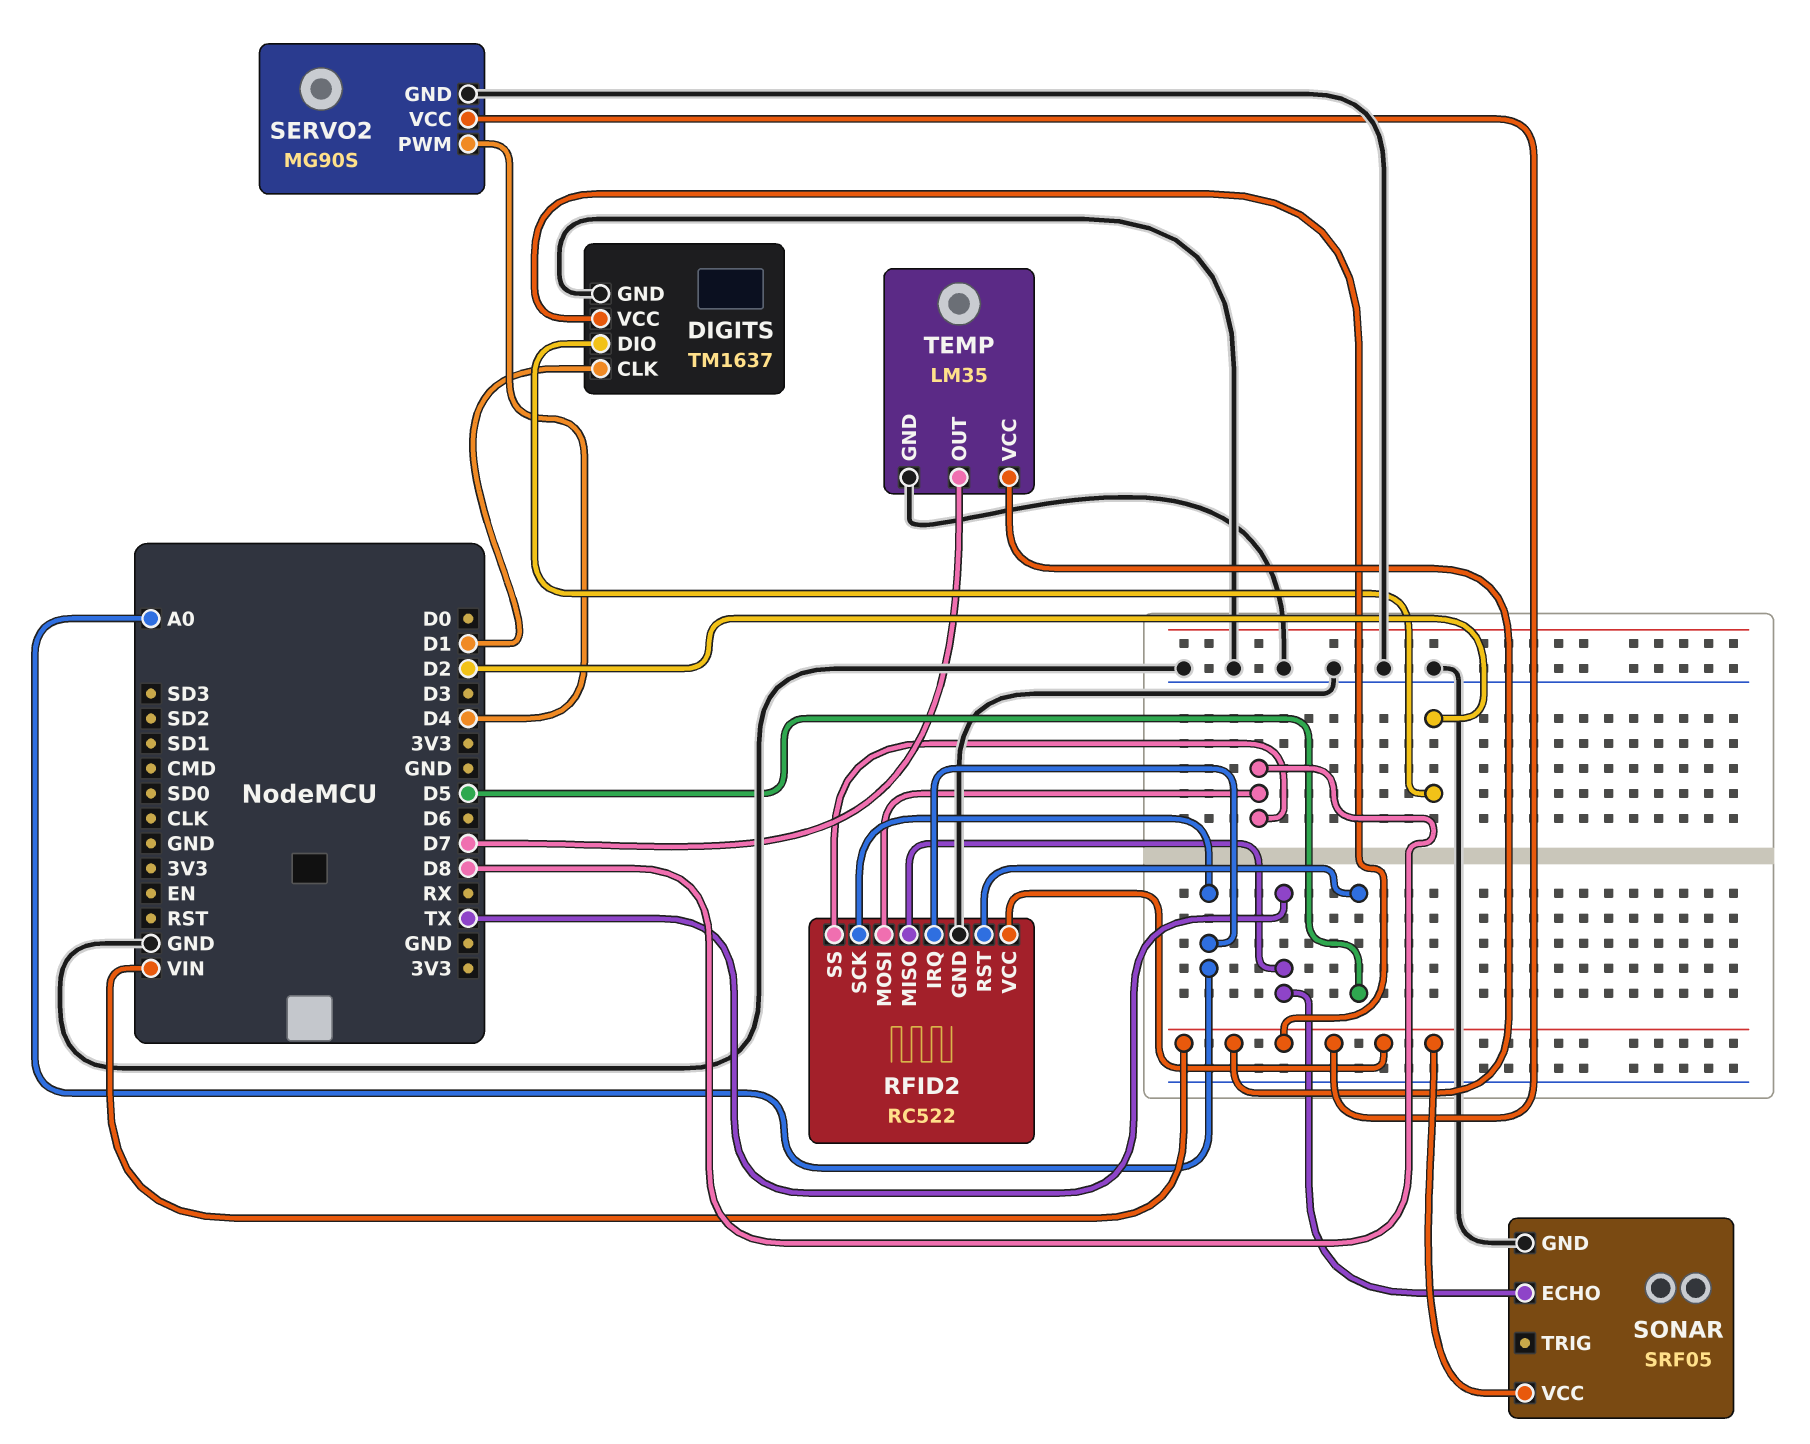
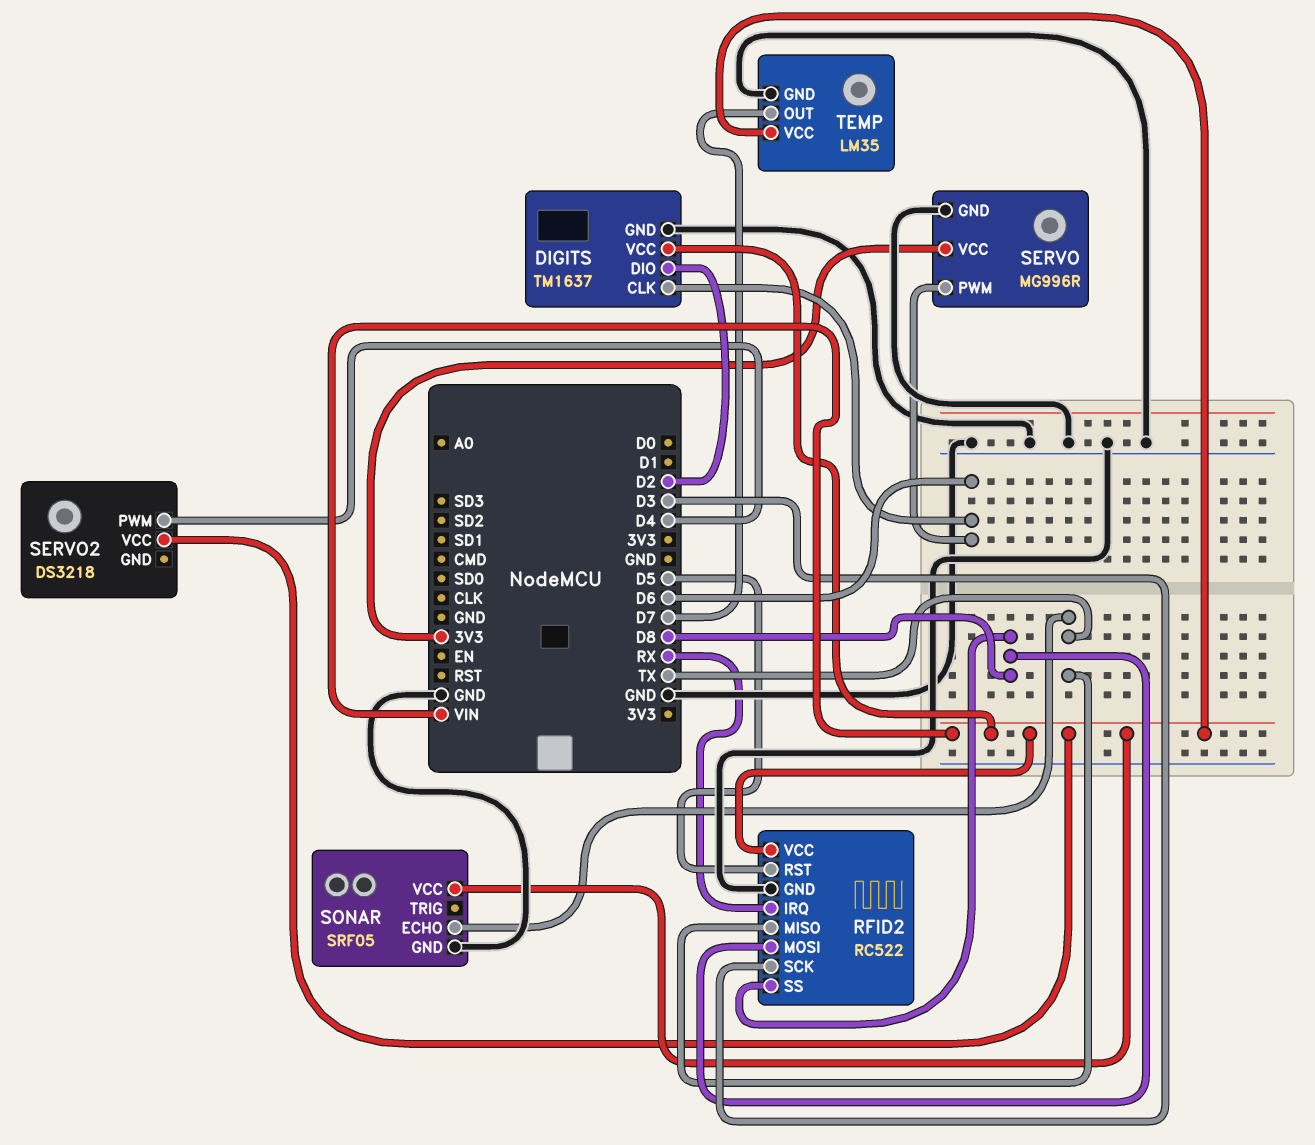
DIGITS pin CLK: D1 -> D6
RFID2 pin IRQ: A0 -> RX
RFID2 pin SCK: A0 -> D3
SERVO: none -> MG996R
SERVO pin GND: none -> GND
SERVO pin PWM: none -> D6
SERVO pin VCC: none -> 3V3
SERVO2: MG90S -> DS3218
SERVO2 pin GND: GND -> none

